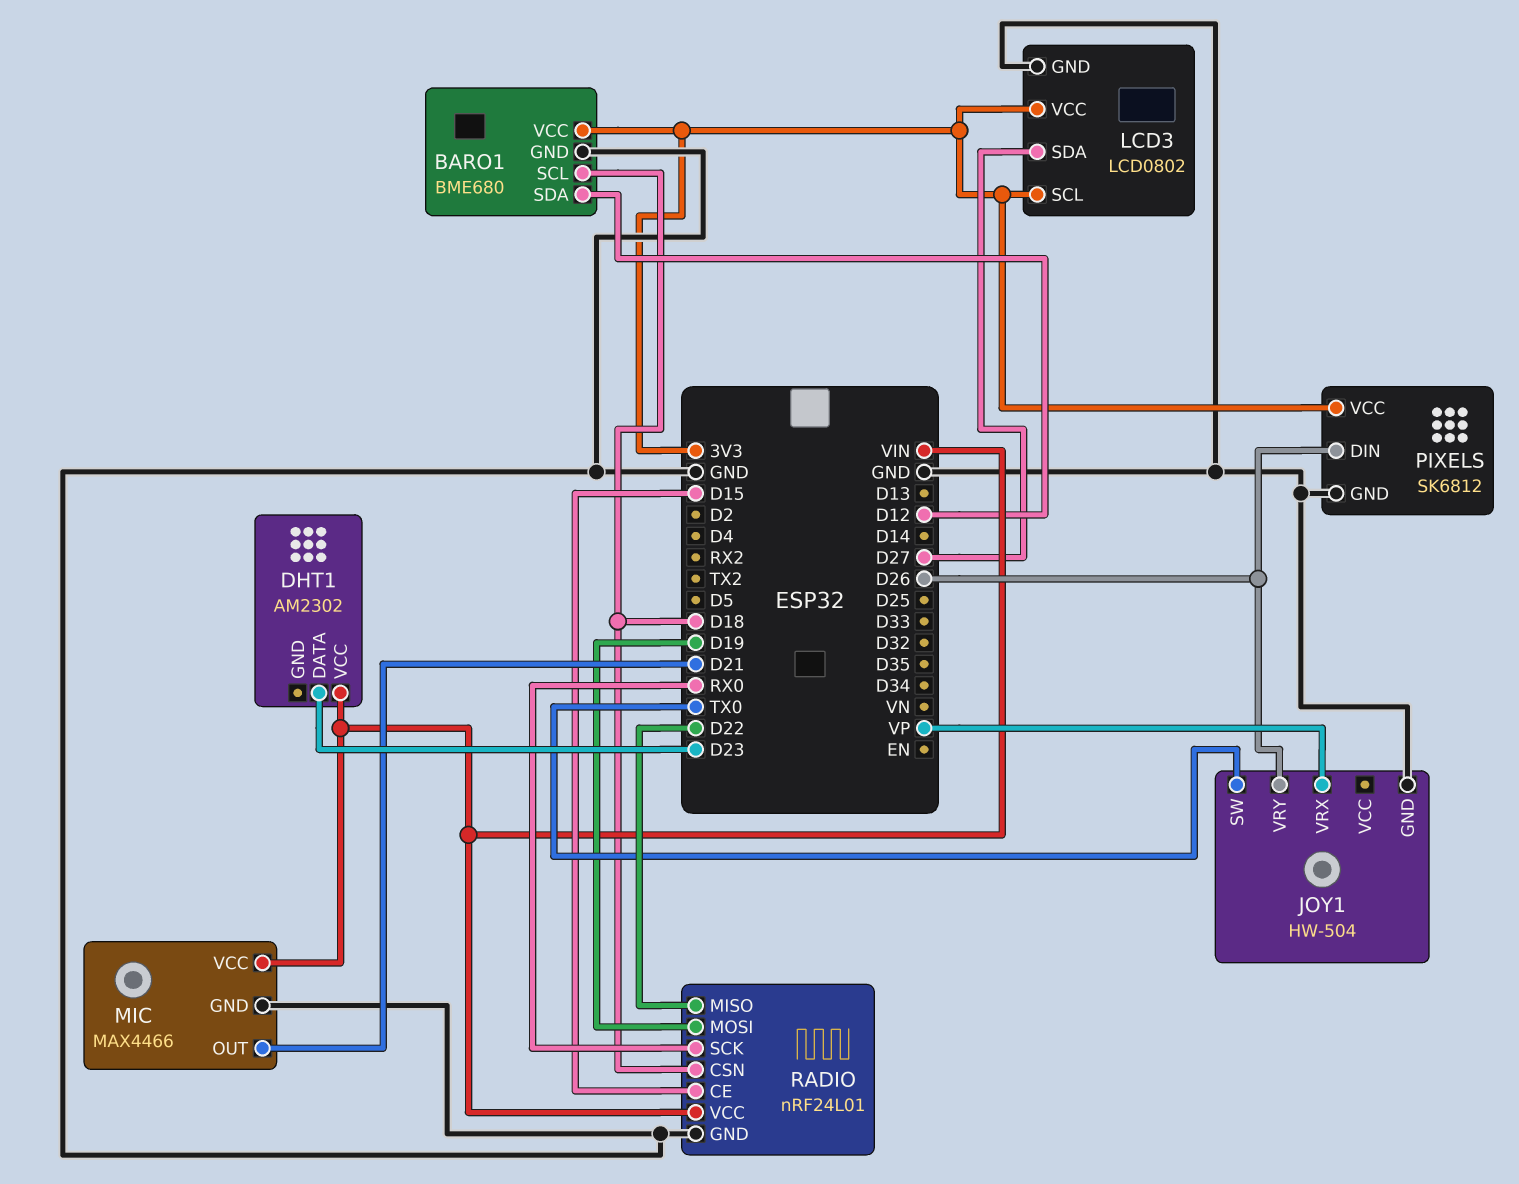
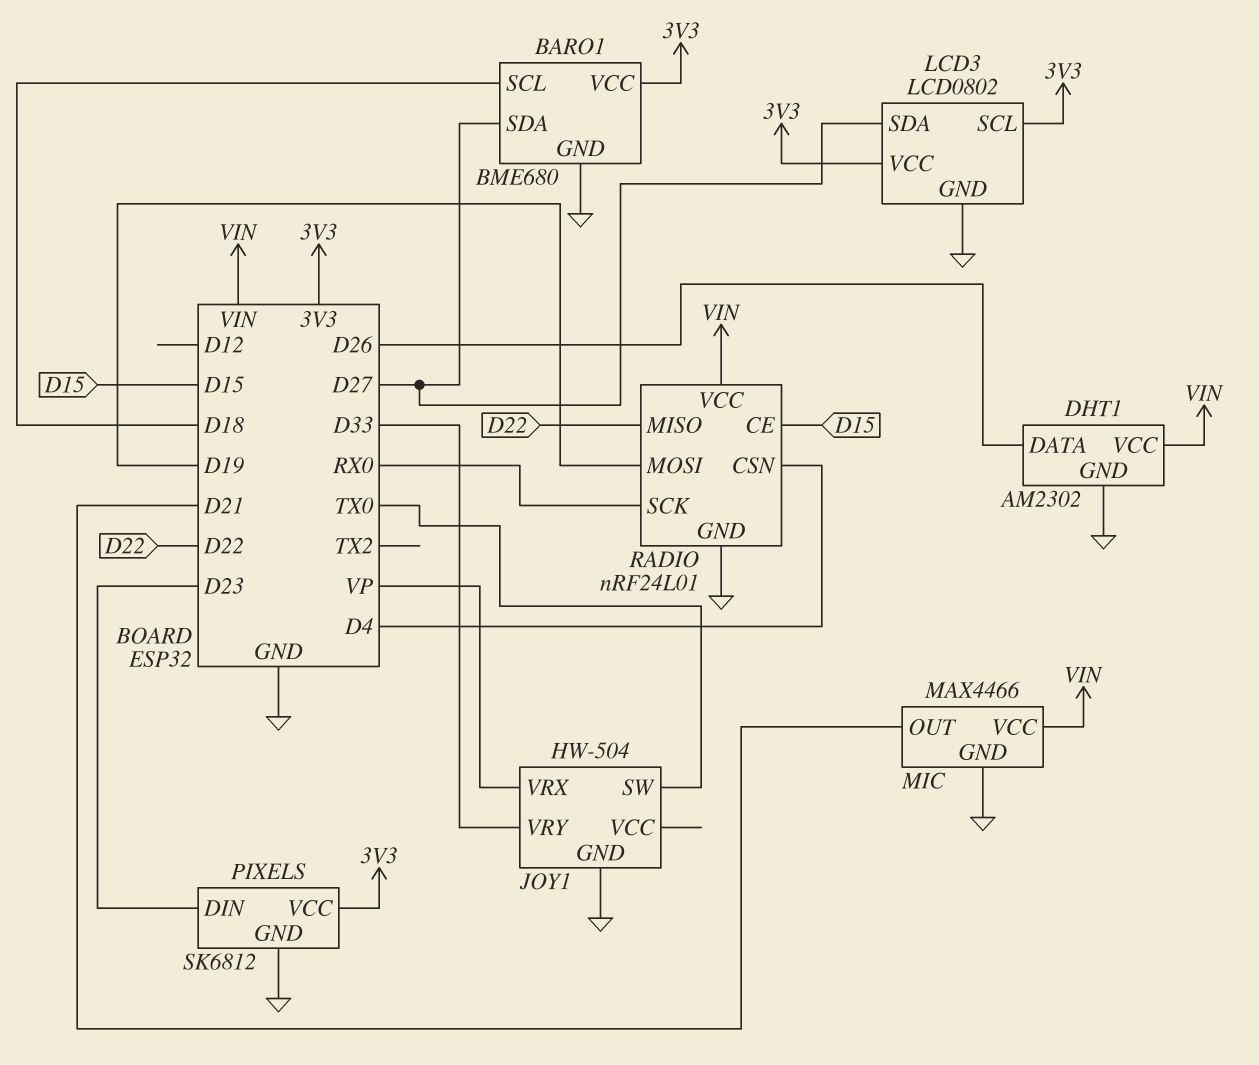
BARO1 pin SDA: D12 -> D27
DHT1 pin DATA: D23 -> D26
DHT1 pin GND: none -> GND
JOY1 pin VRY: D26 -> D33
PIXELS pin DIN: D26 -> D23
RADIO pin CSN: D18 -> D4

